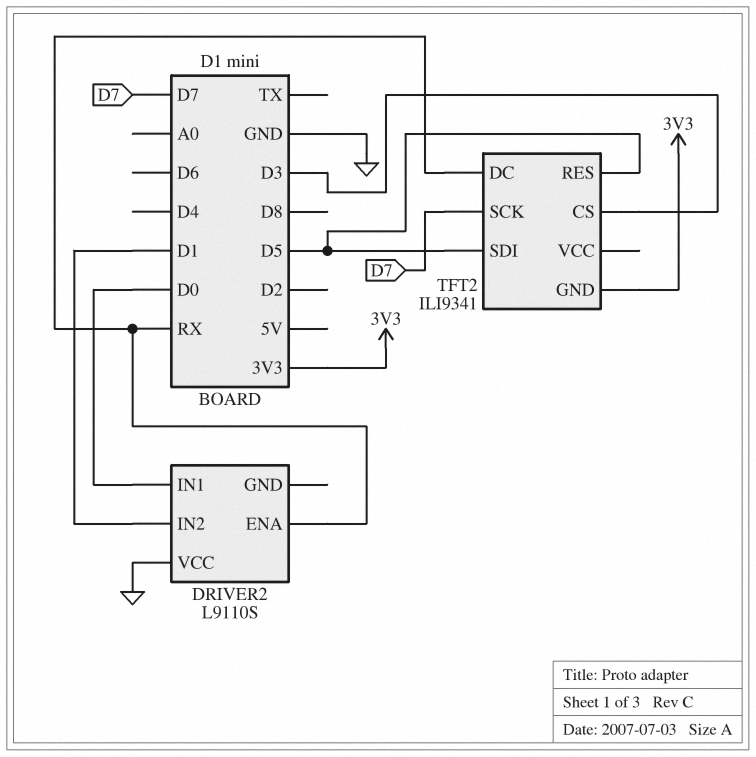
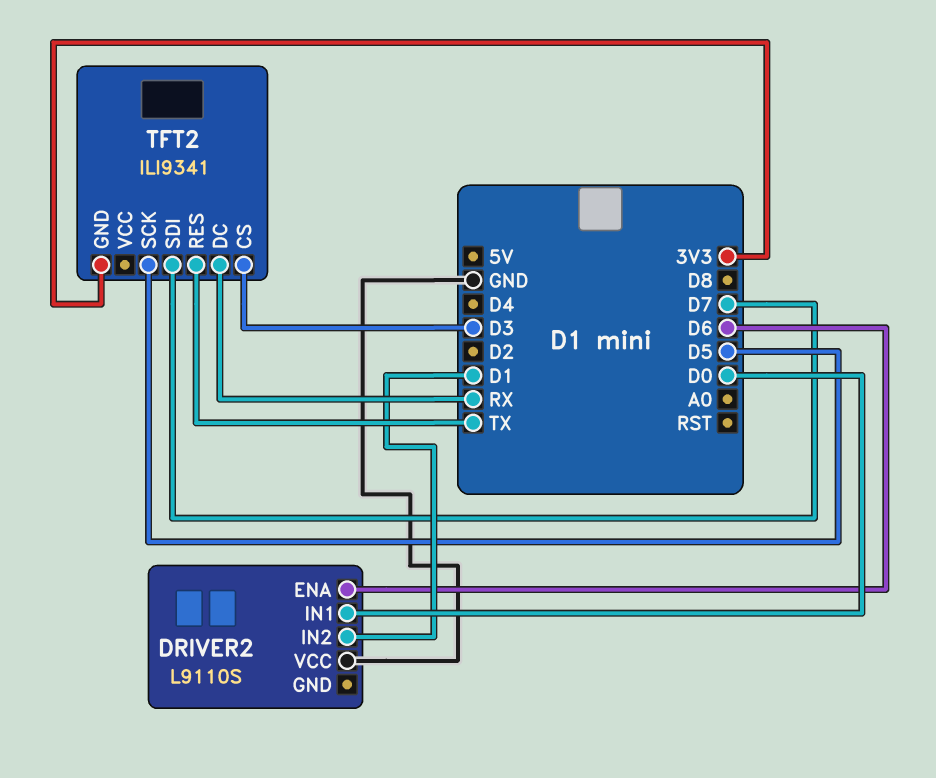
DRIVER2 pin ENA: RX -> D6
TFT2 pin RES: D5 -> TX
TFT2 pin SCK: D7 -> D5
TFT2 pin SDI: D5 -> D7

